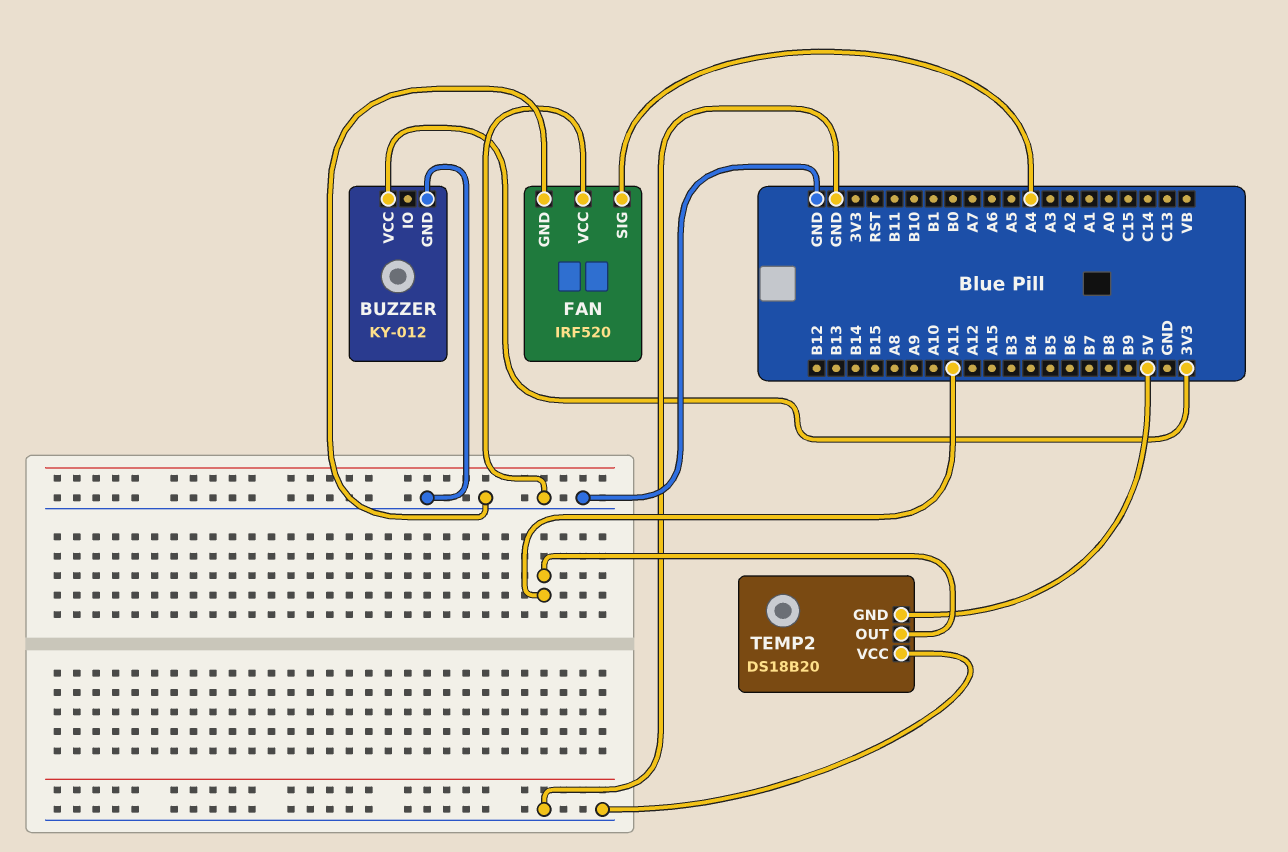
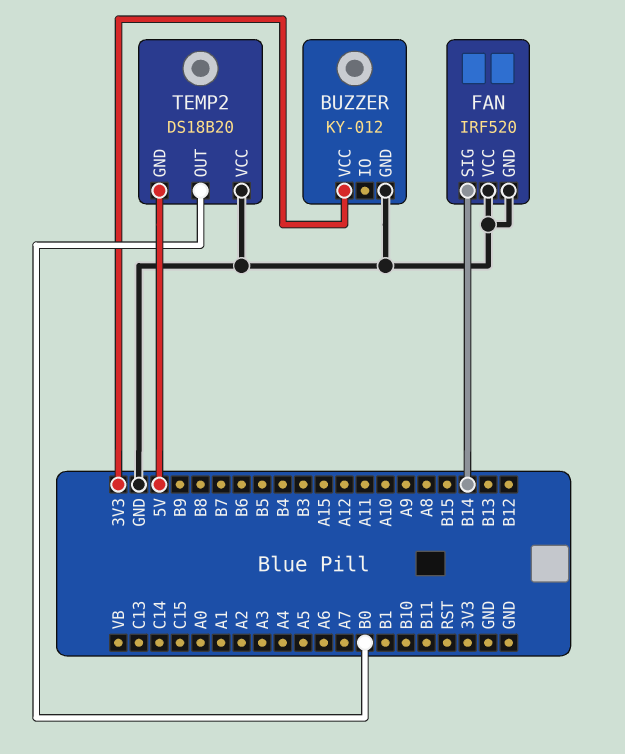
FAN pin SIG: A4 -> B14
TEMP2 pin OUT: A11 -> B0

